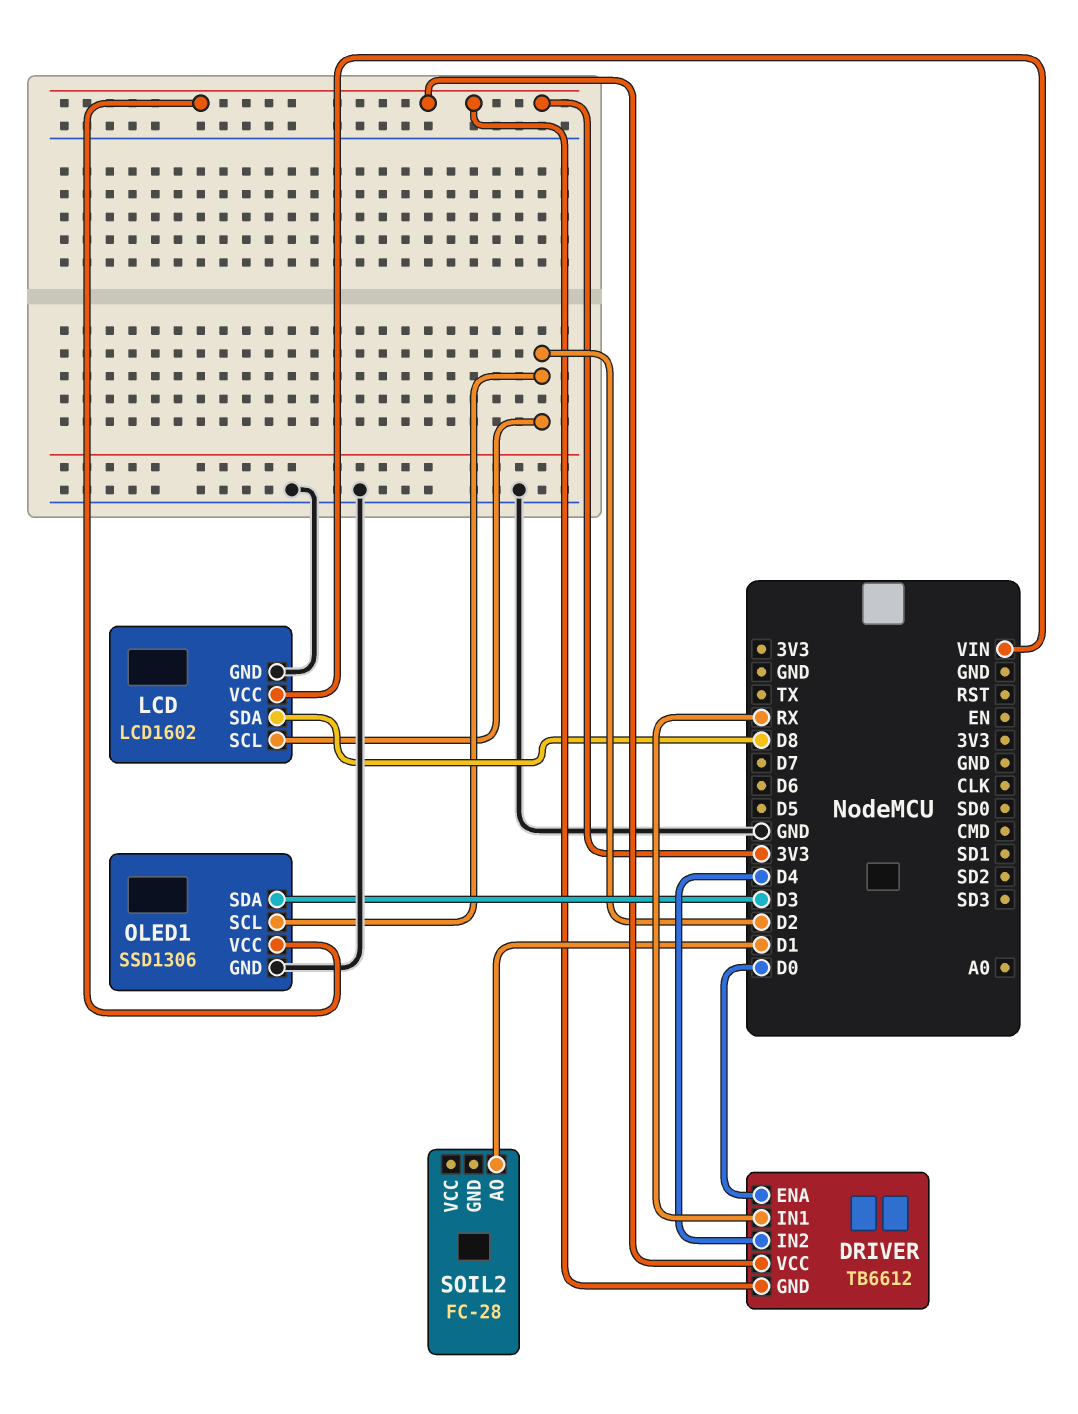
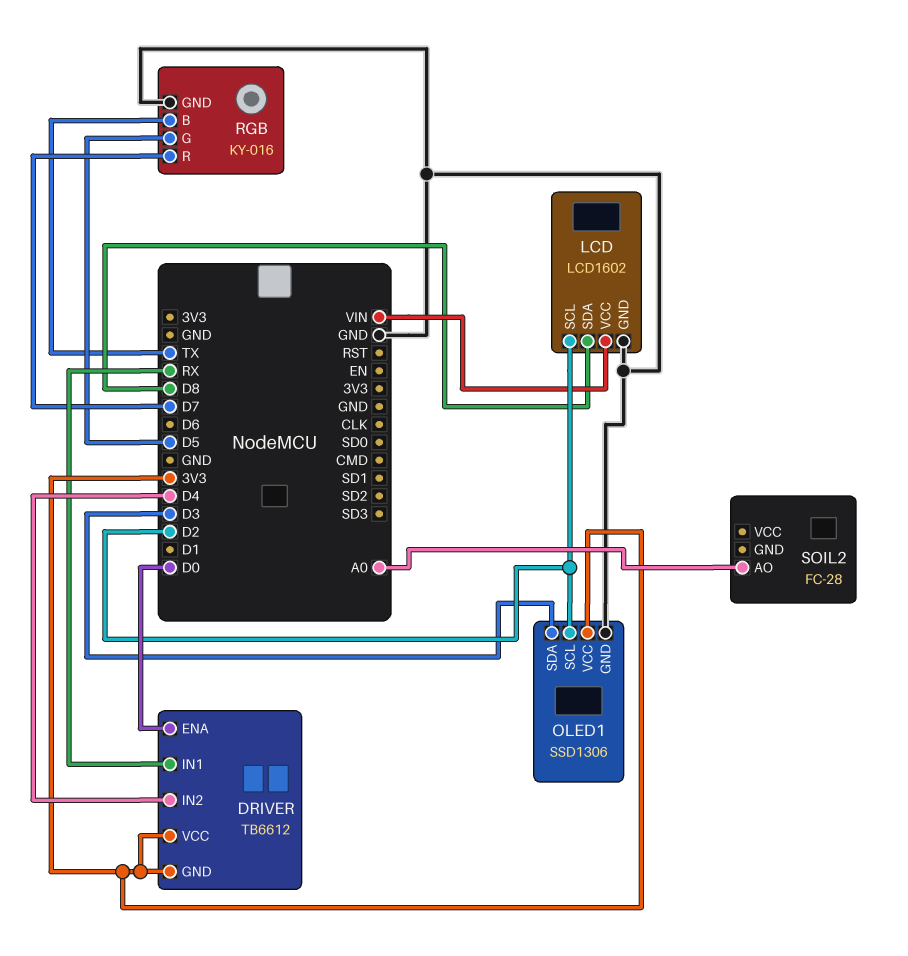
RGB: none -> KY-016
RGB pin B: none -> TX
RGB pin G: none -> D5
RGB pin GND: none -> GND
RGB pin R: none -> D7
SOIL2 pin AO: D1 -> A0

